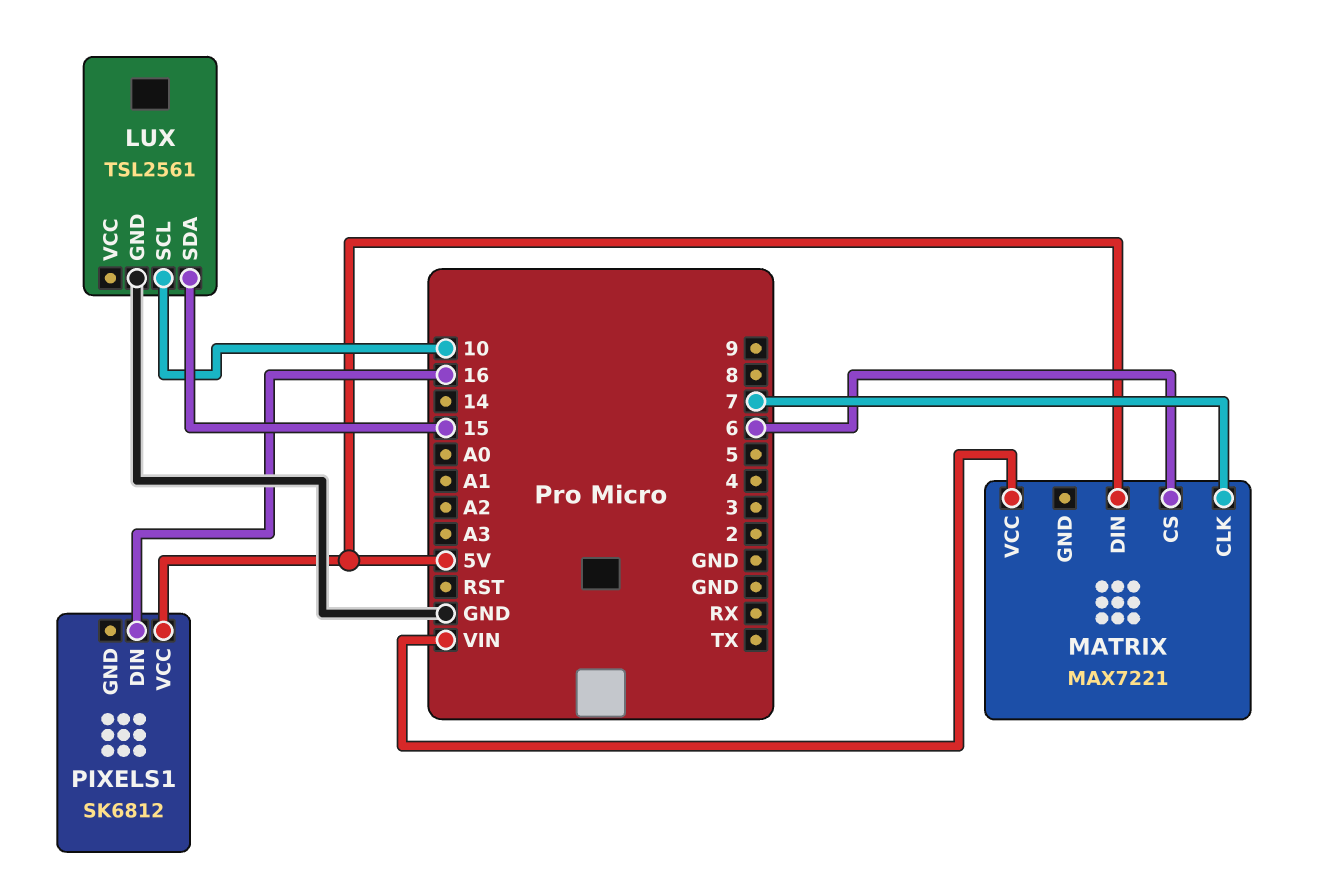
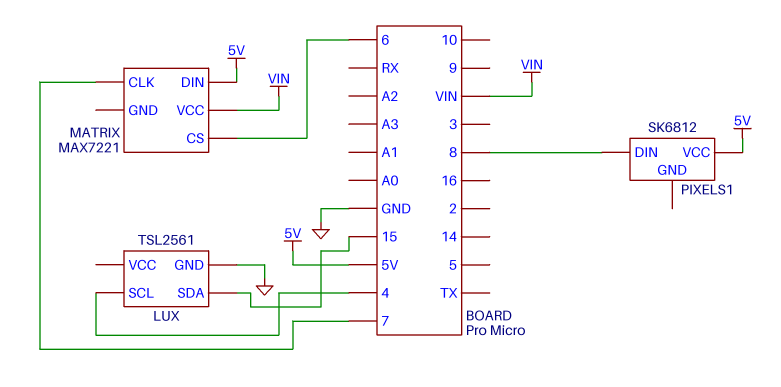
LUX pin SCL: 10 -> 4
PIXELS1 pin DIN: 16 -> 8

